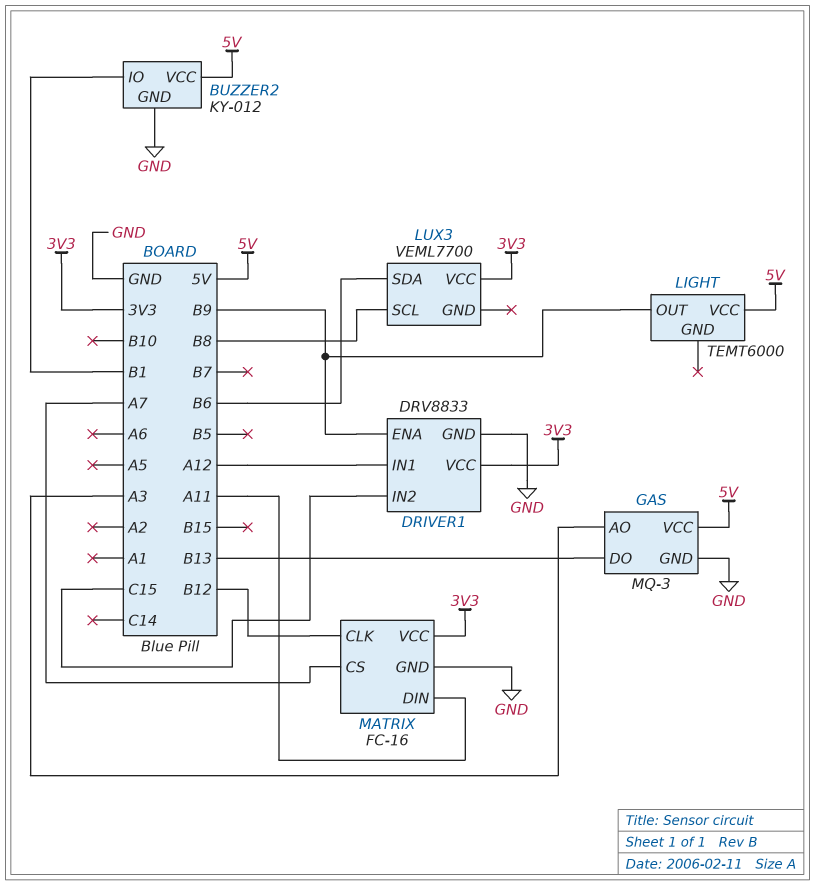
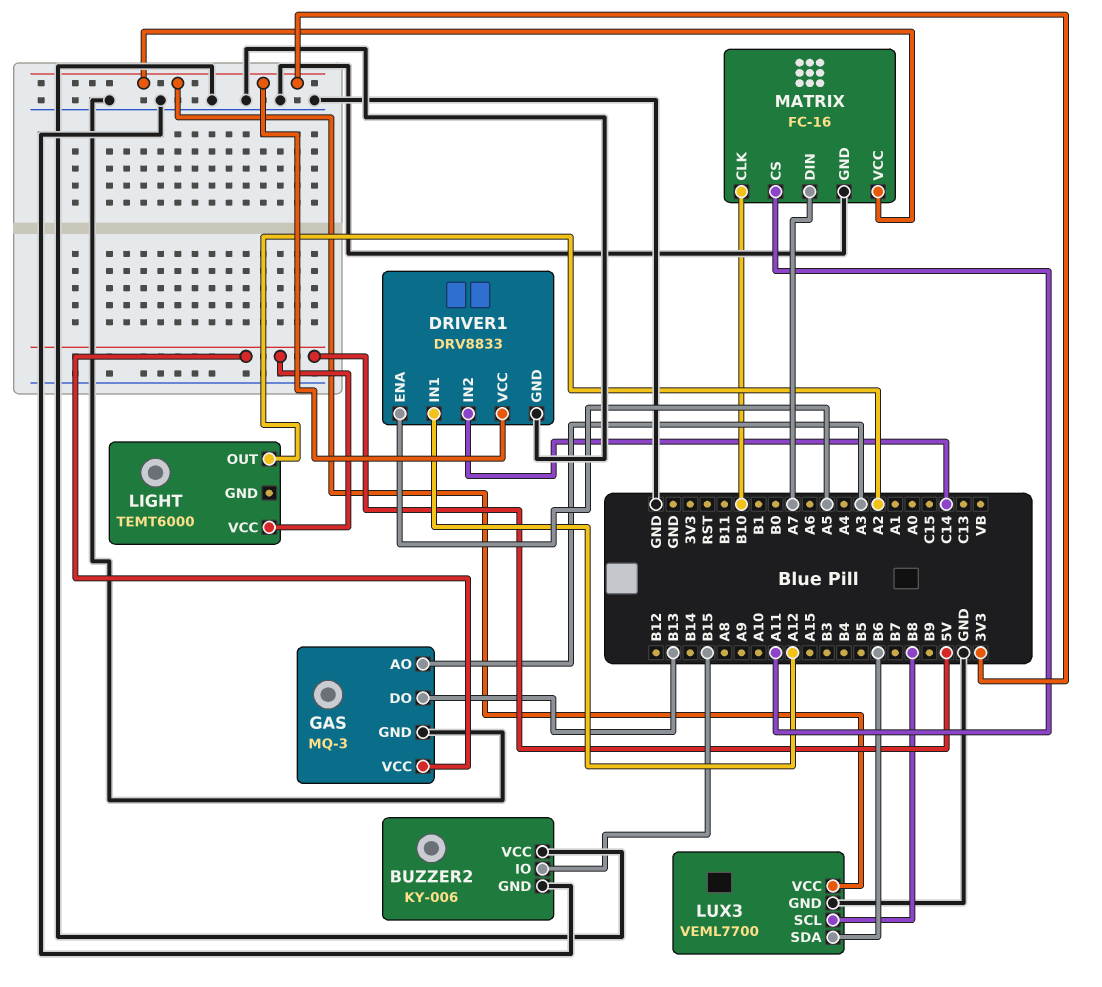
BUZZER2: KY-012 -> KY-006
BUZZER2 pin IO: B1 -> B15
BUZZER2 pin VCC: 5V -> GND
DRIVER1 pin ENA: B9 -> A5
DRIVER1 pin IN2: C15 -> C14
LIGHT pin OUT: B9 -> A2
LUX3 pin GND: none -> GND
MATRIX pin CLK: B12 -> B10
MATRIX pin CS: A7 -> A11
MATRIX pin DIN: A11 -> A7

